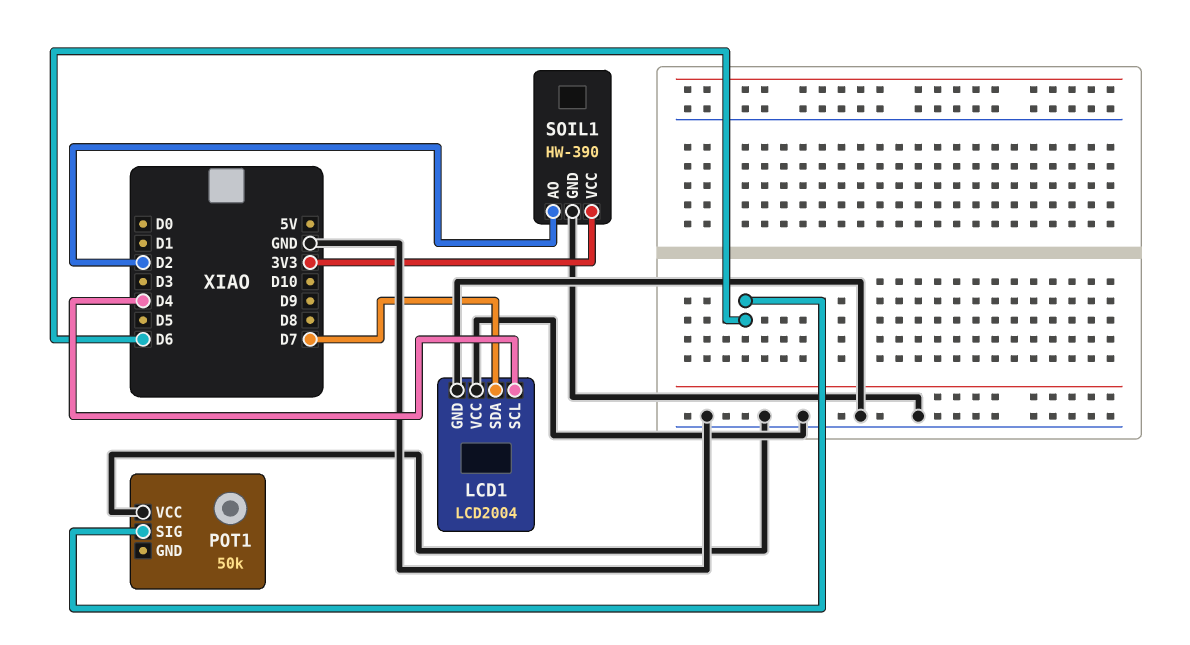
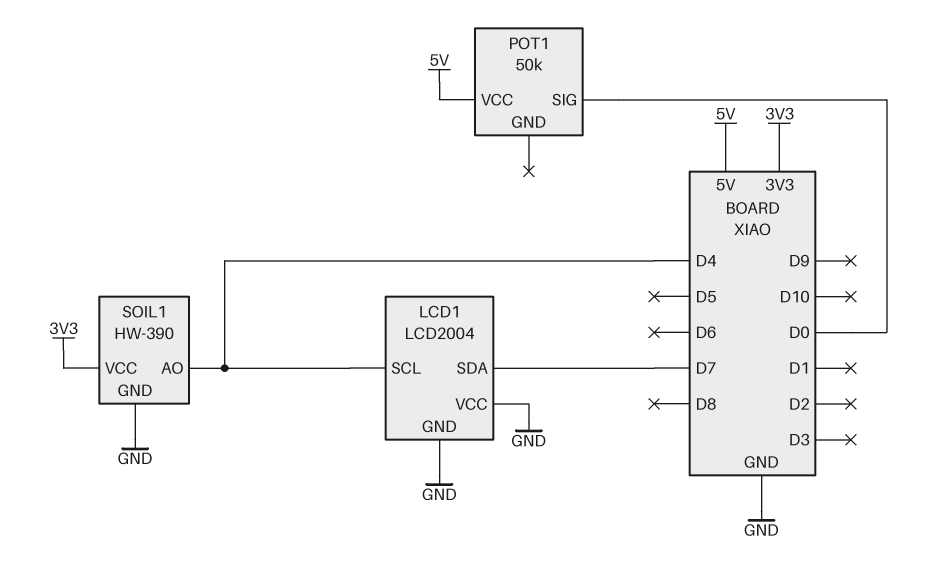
POT1 pin SIG: D6 -> D0
POT1 pin VCC: GND -> 5V
SOIL1 pin AO: D2 -> D4

